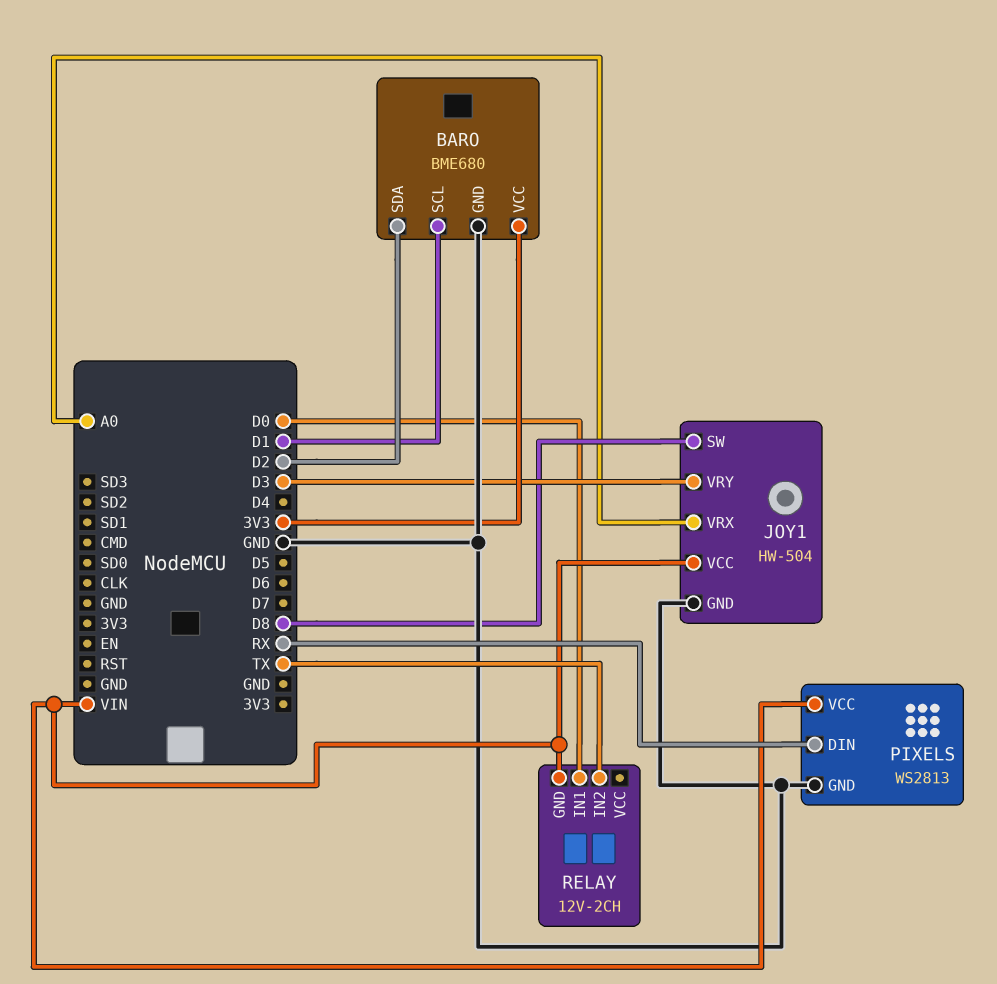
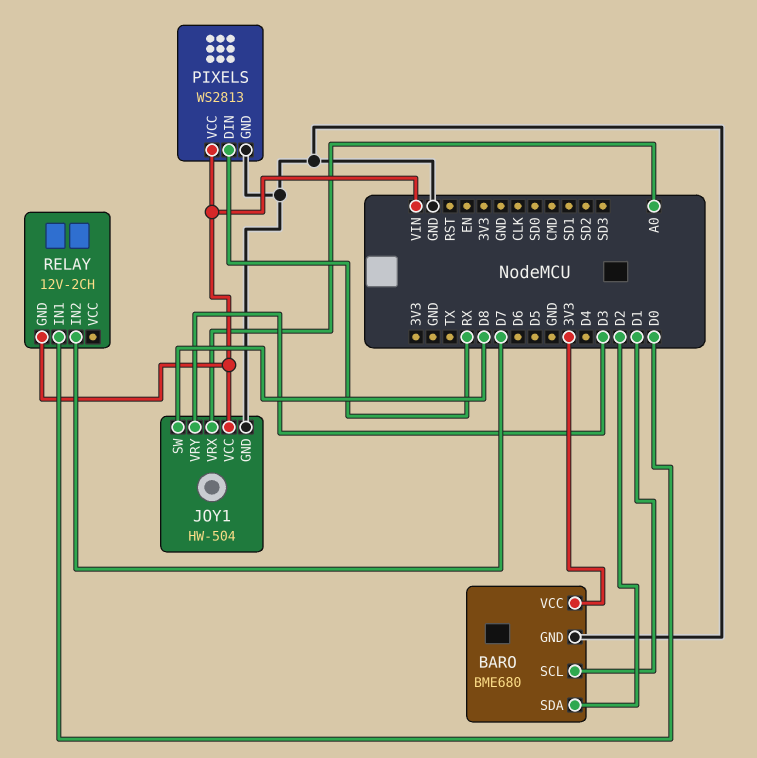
RELAY pin IN2: TX -> D7

